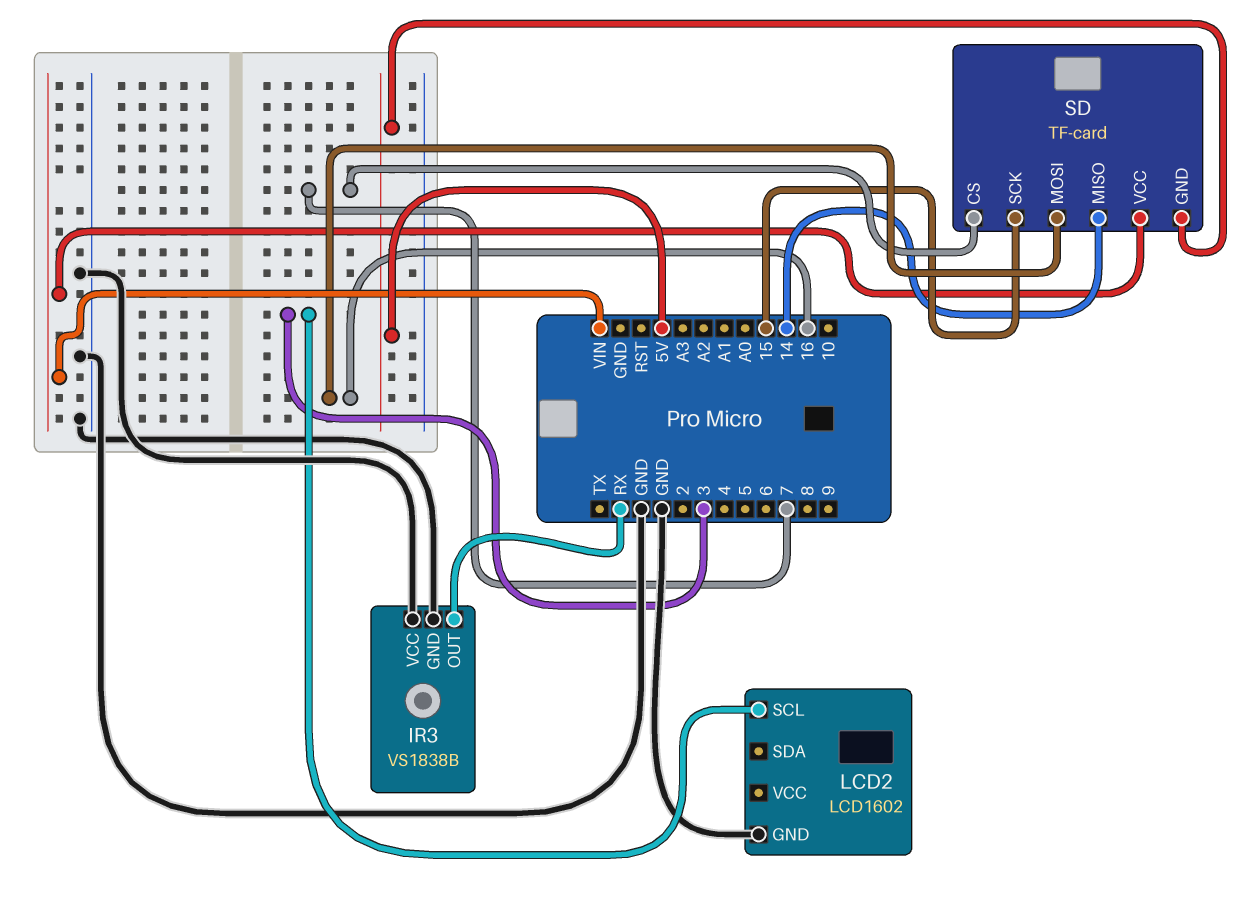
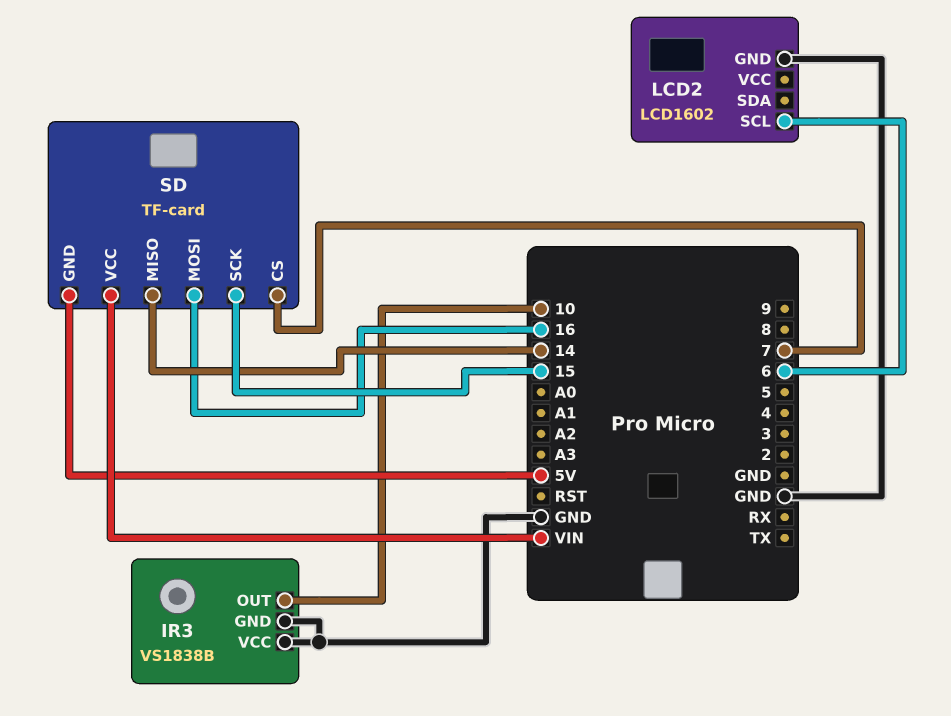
IR3 pin OUT: RX -> 10
LCD2 pin SCL: 3 -> 6

